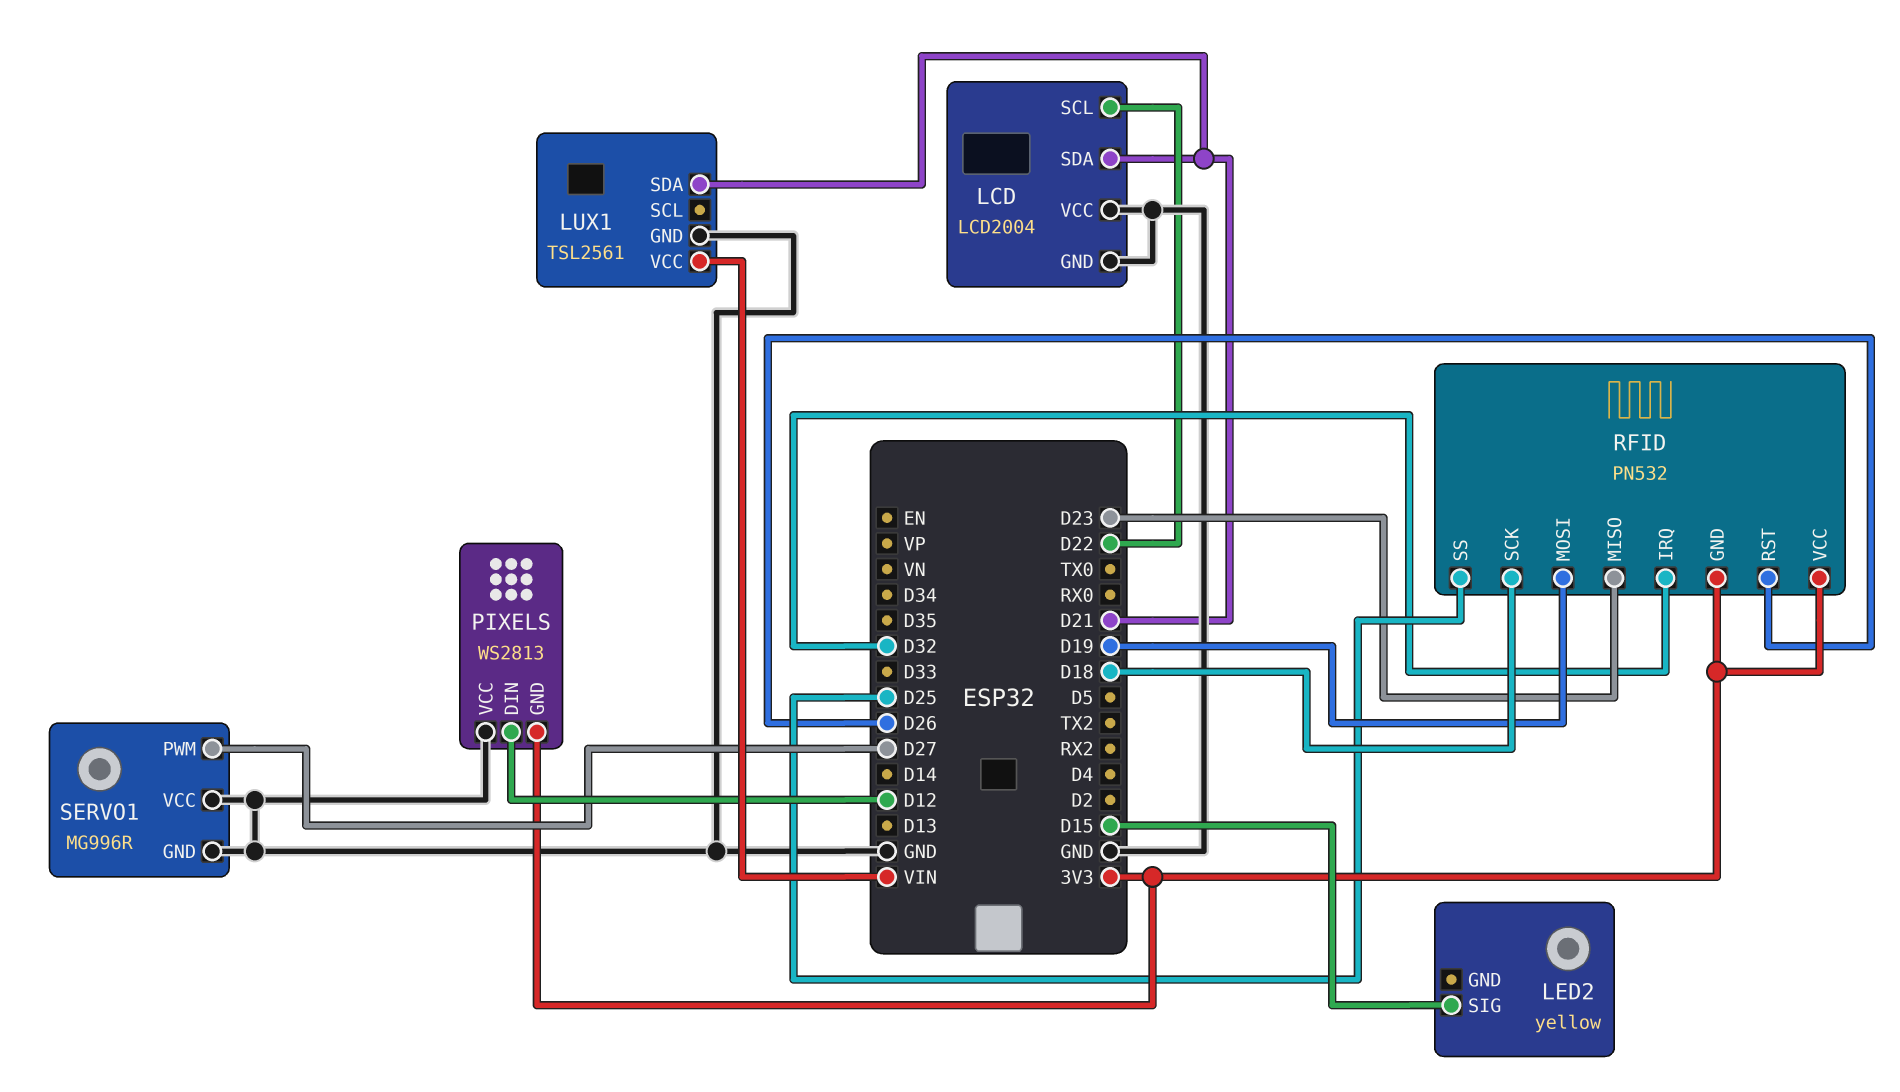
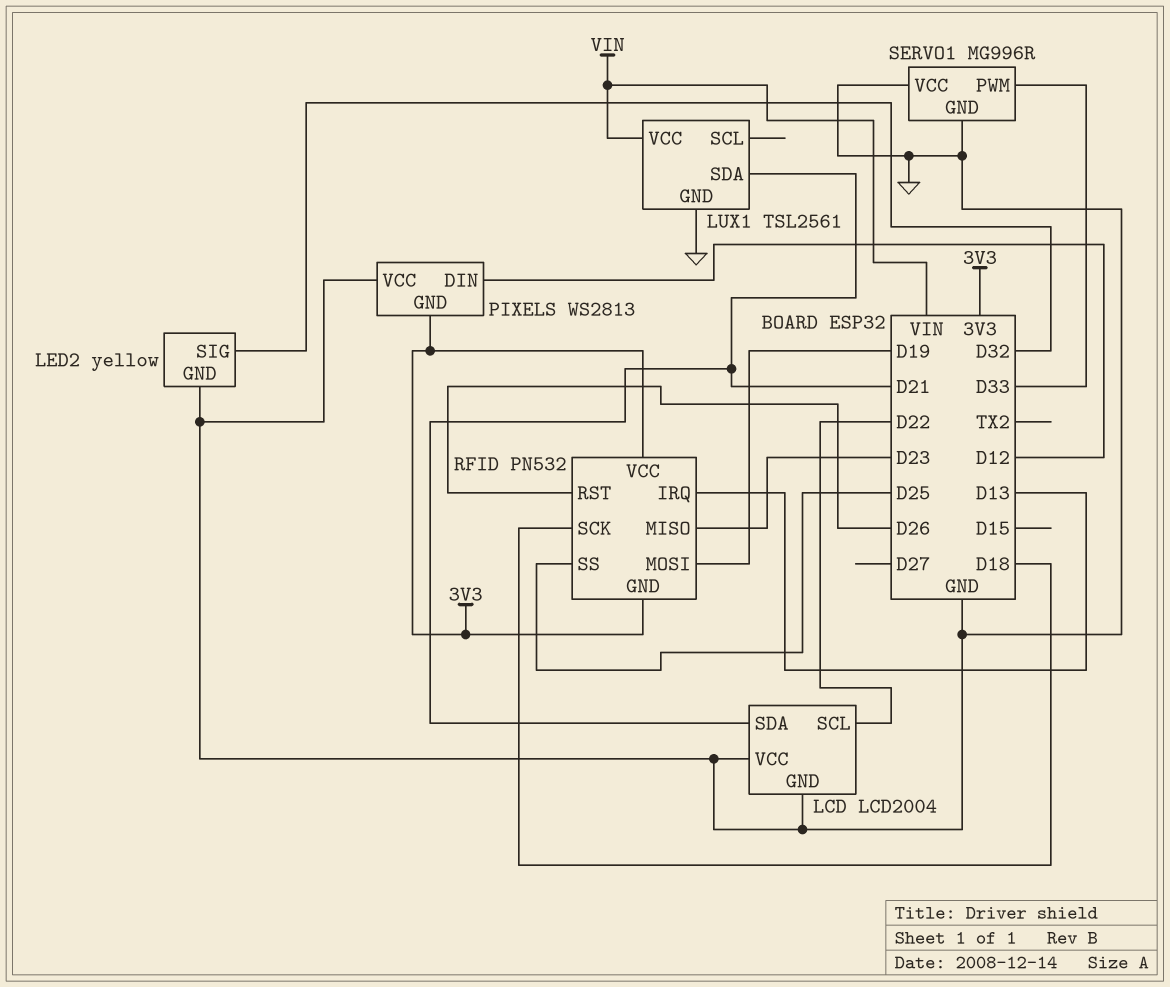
LED2 pin GND: none -> GND
LED2 pin SIG: D15 -> D32
RFID pin IRQ: D32 -> D13
SERVO1 pin PWM: D27 -> D33

